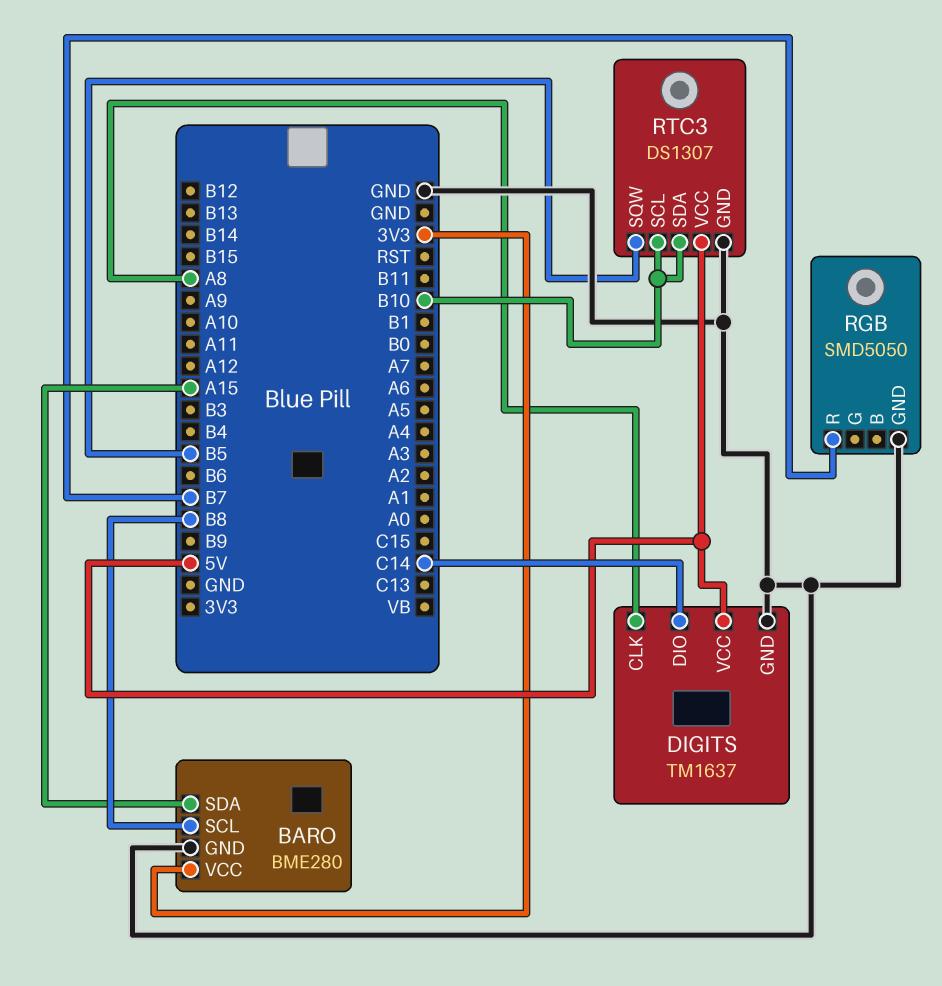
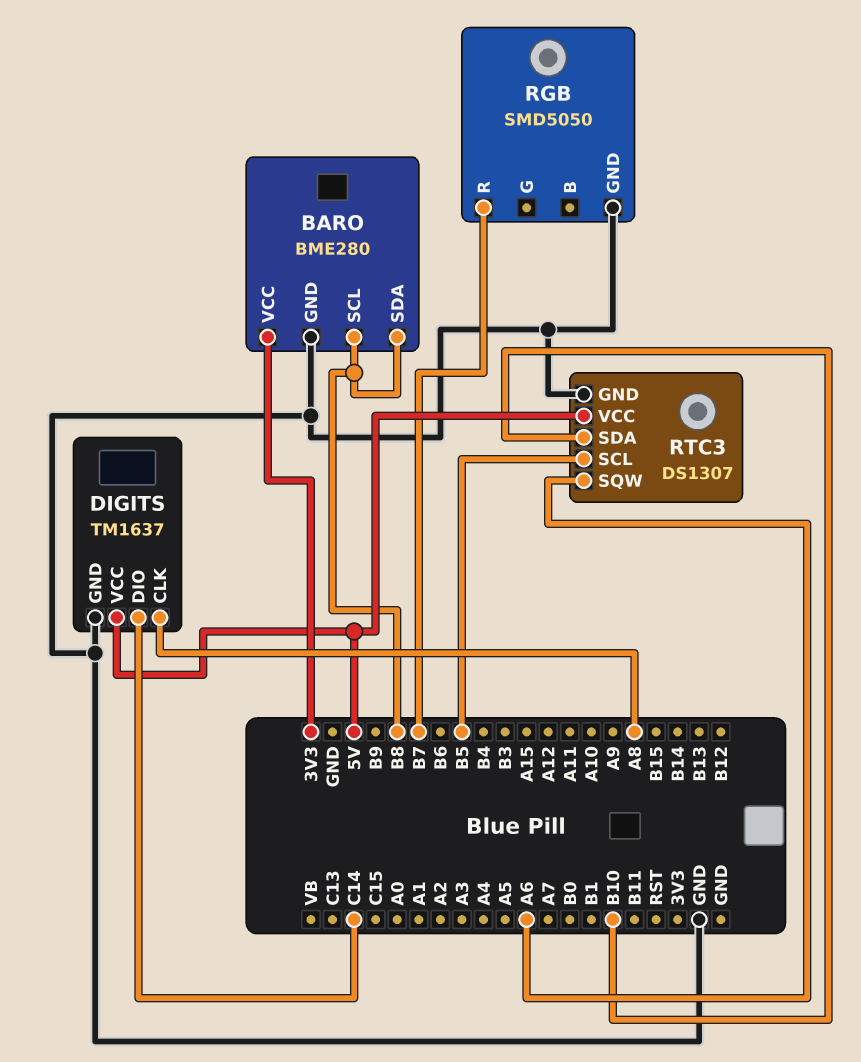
BARO pin SDA: A15 -> B8
RTC3 pin SCL: B10 -> B5
RTC3 pin SQW: B5 -> A6

